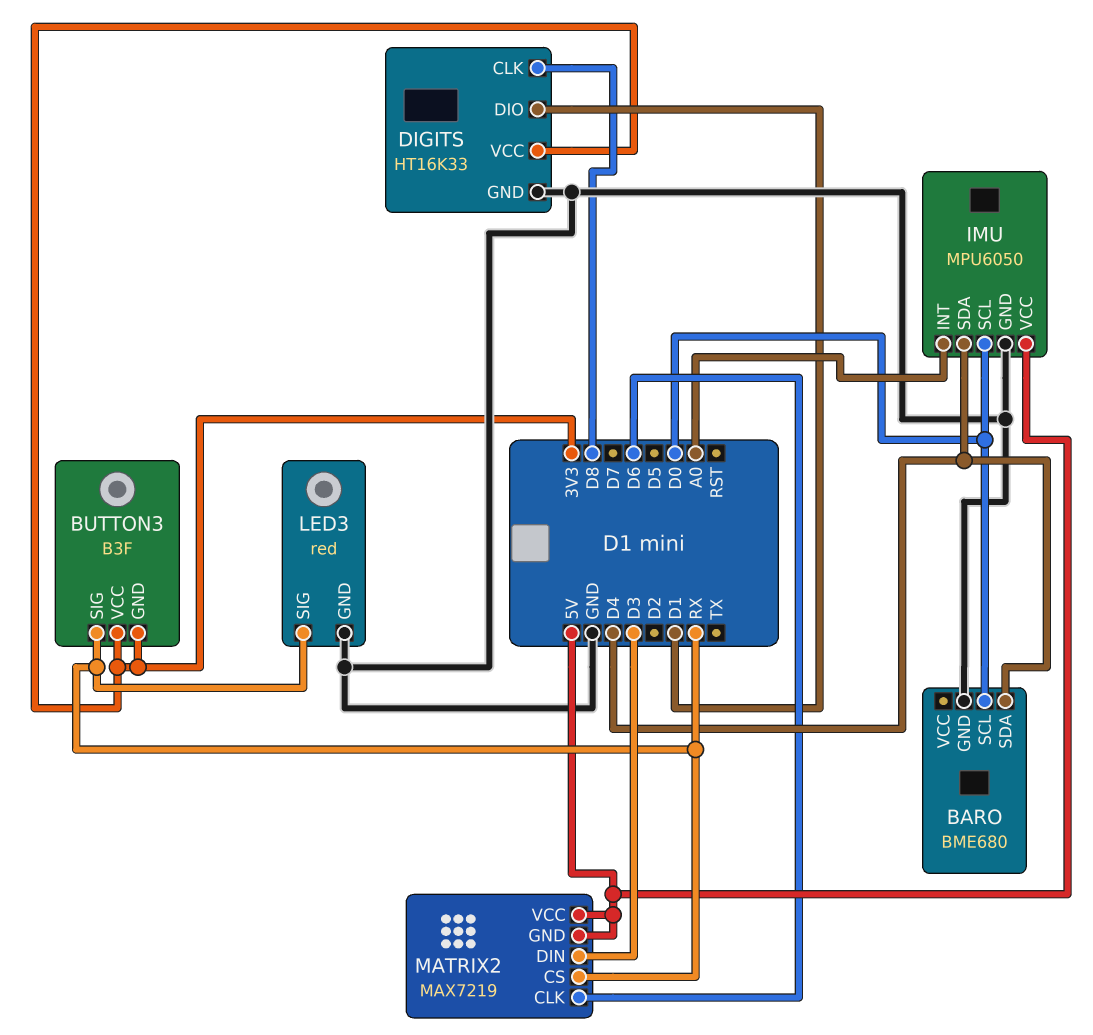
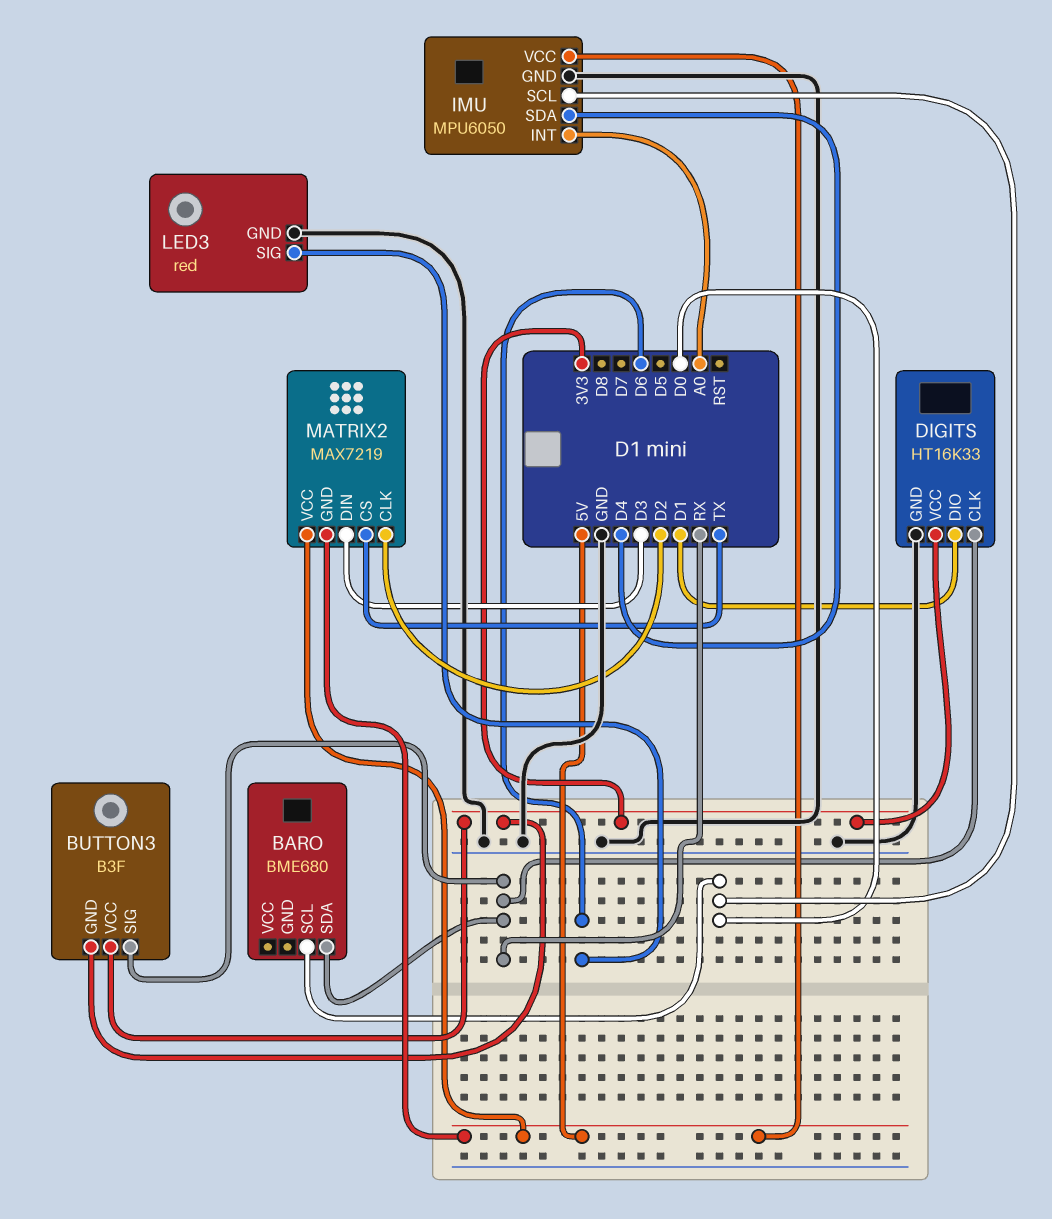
BARO pin GND: GND -> none
BARO pin SDA: D4 -> RX
DIGITS pin CLK: D8 -> RX
LED3 pin SIG: RX -> D6
MATRIX2 pin CLK: D6 -> D2
MATRIX2 pin CS: RX -> TX

